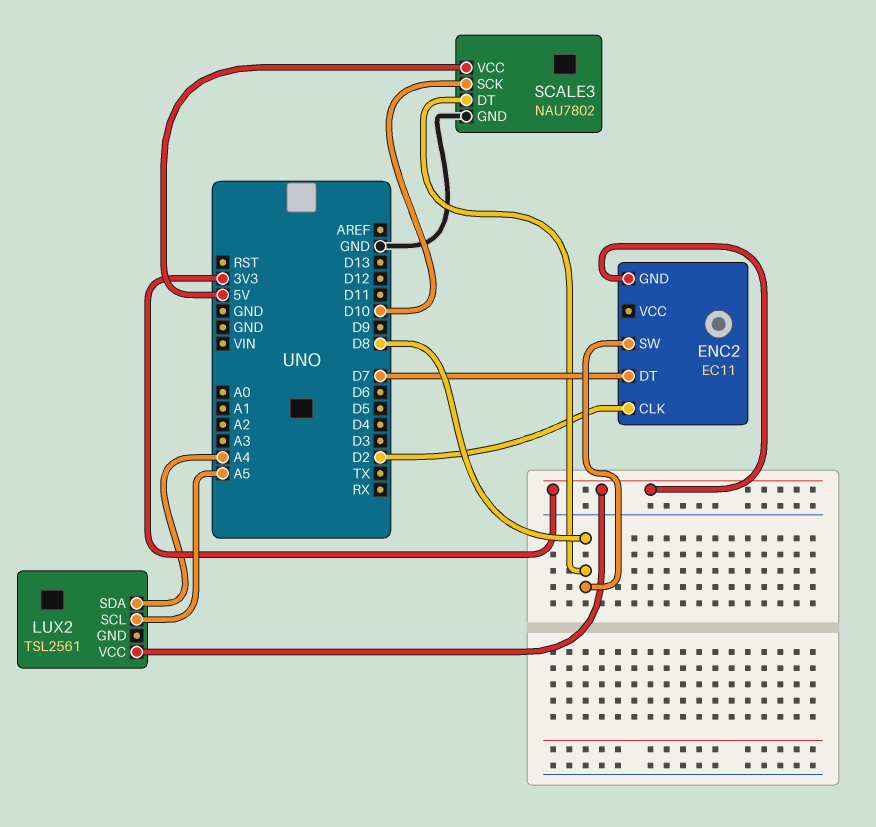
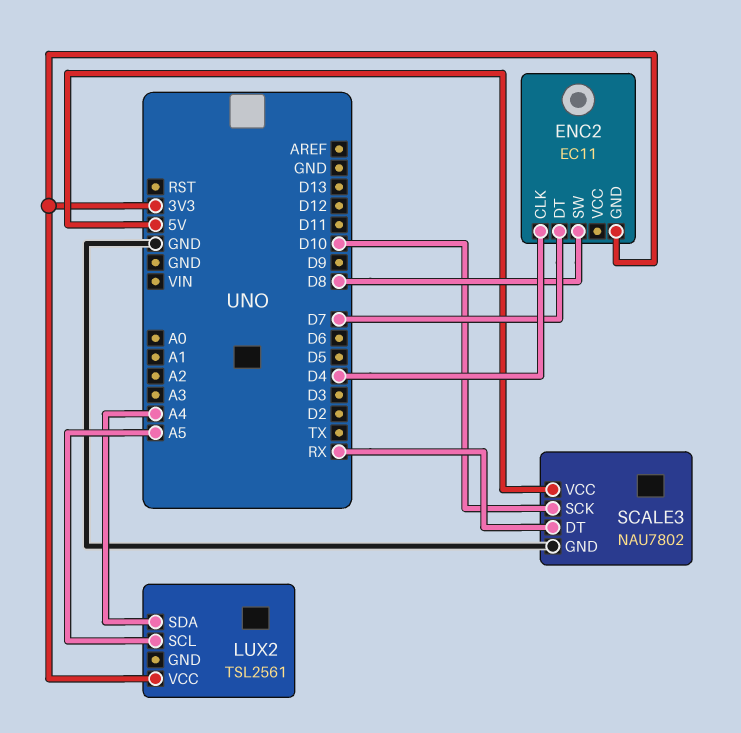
ENC2 pin CLK: D2 -> D4
SCALE3 pin DT: D8 -> RX

